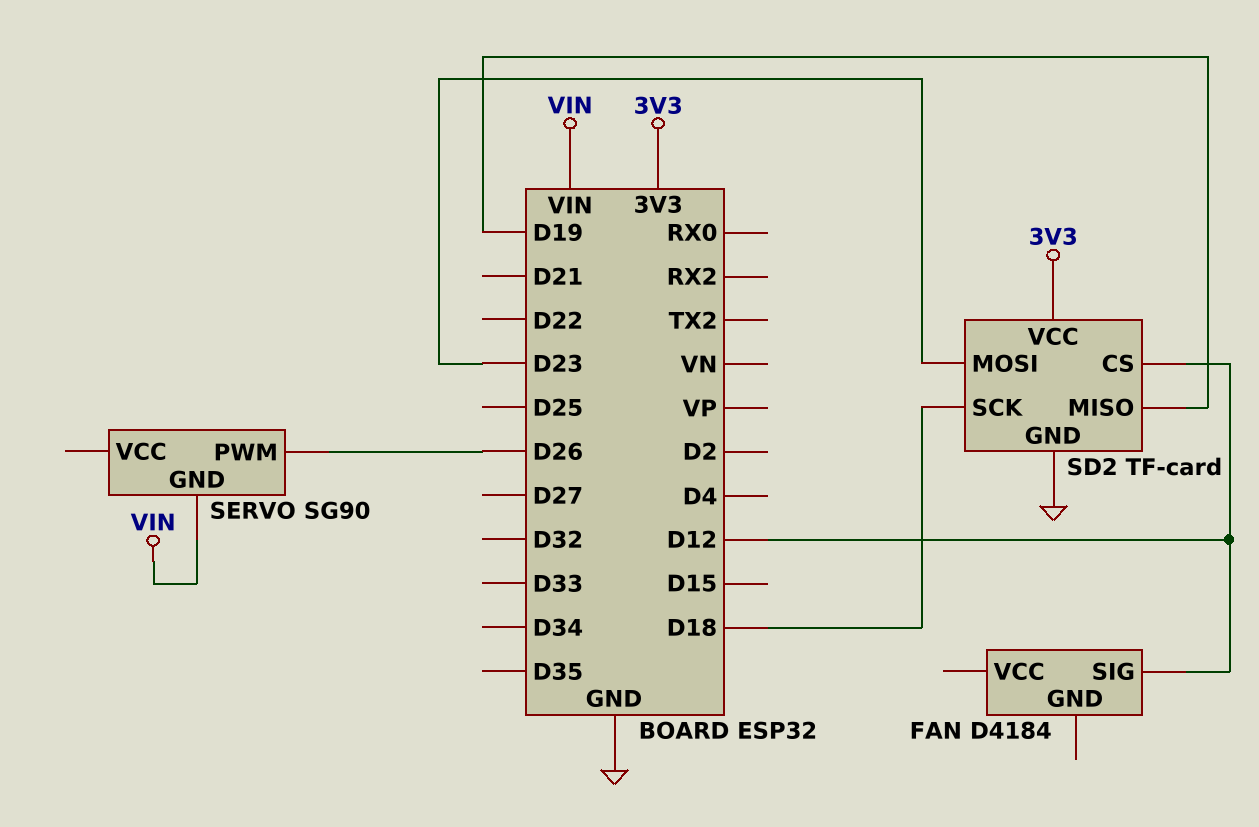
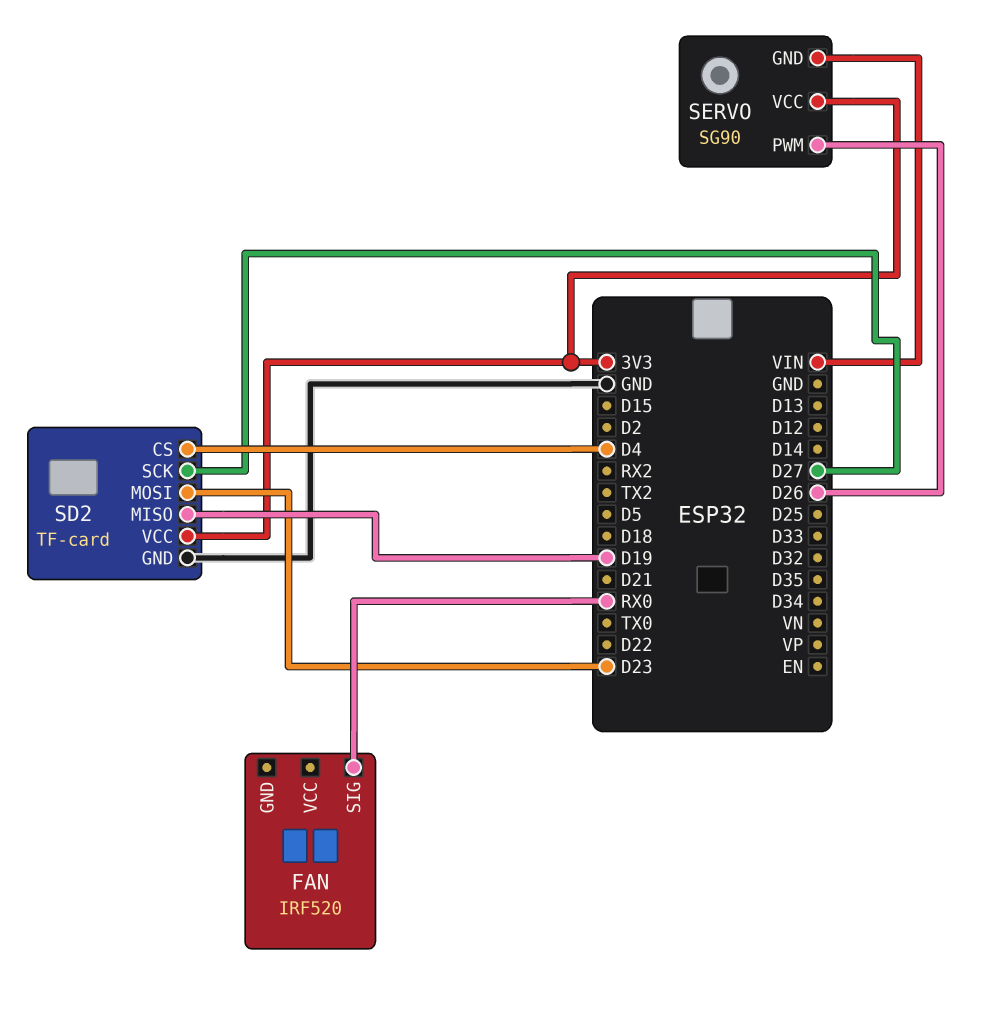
FAN: D4184 -> IRF520
FAN pin SIG: D12 -> RX0
SD2 pin CS: D12 -> D4
SD2 pin SCK: D18 -> D27
SERVO pin VCC: none -> 3V3

